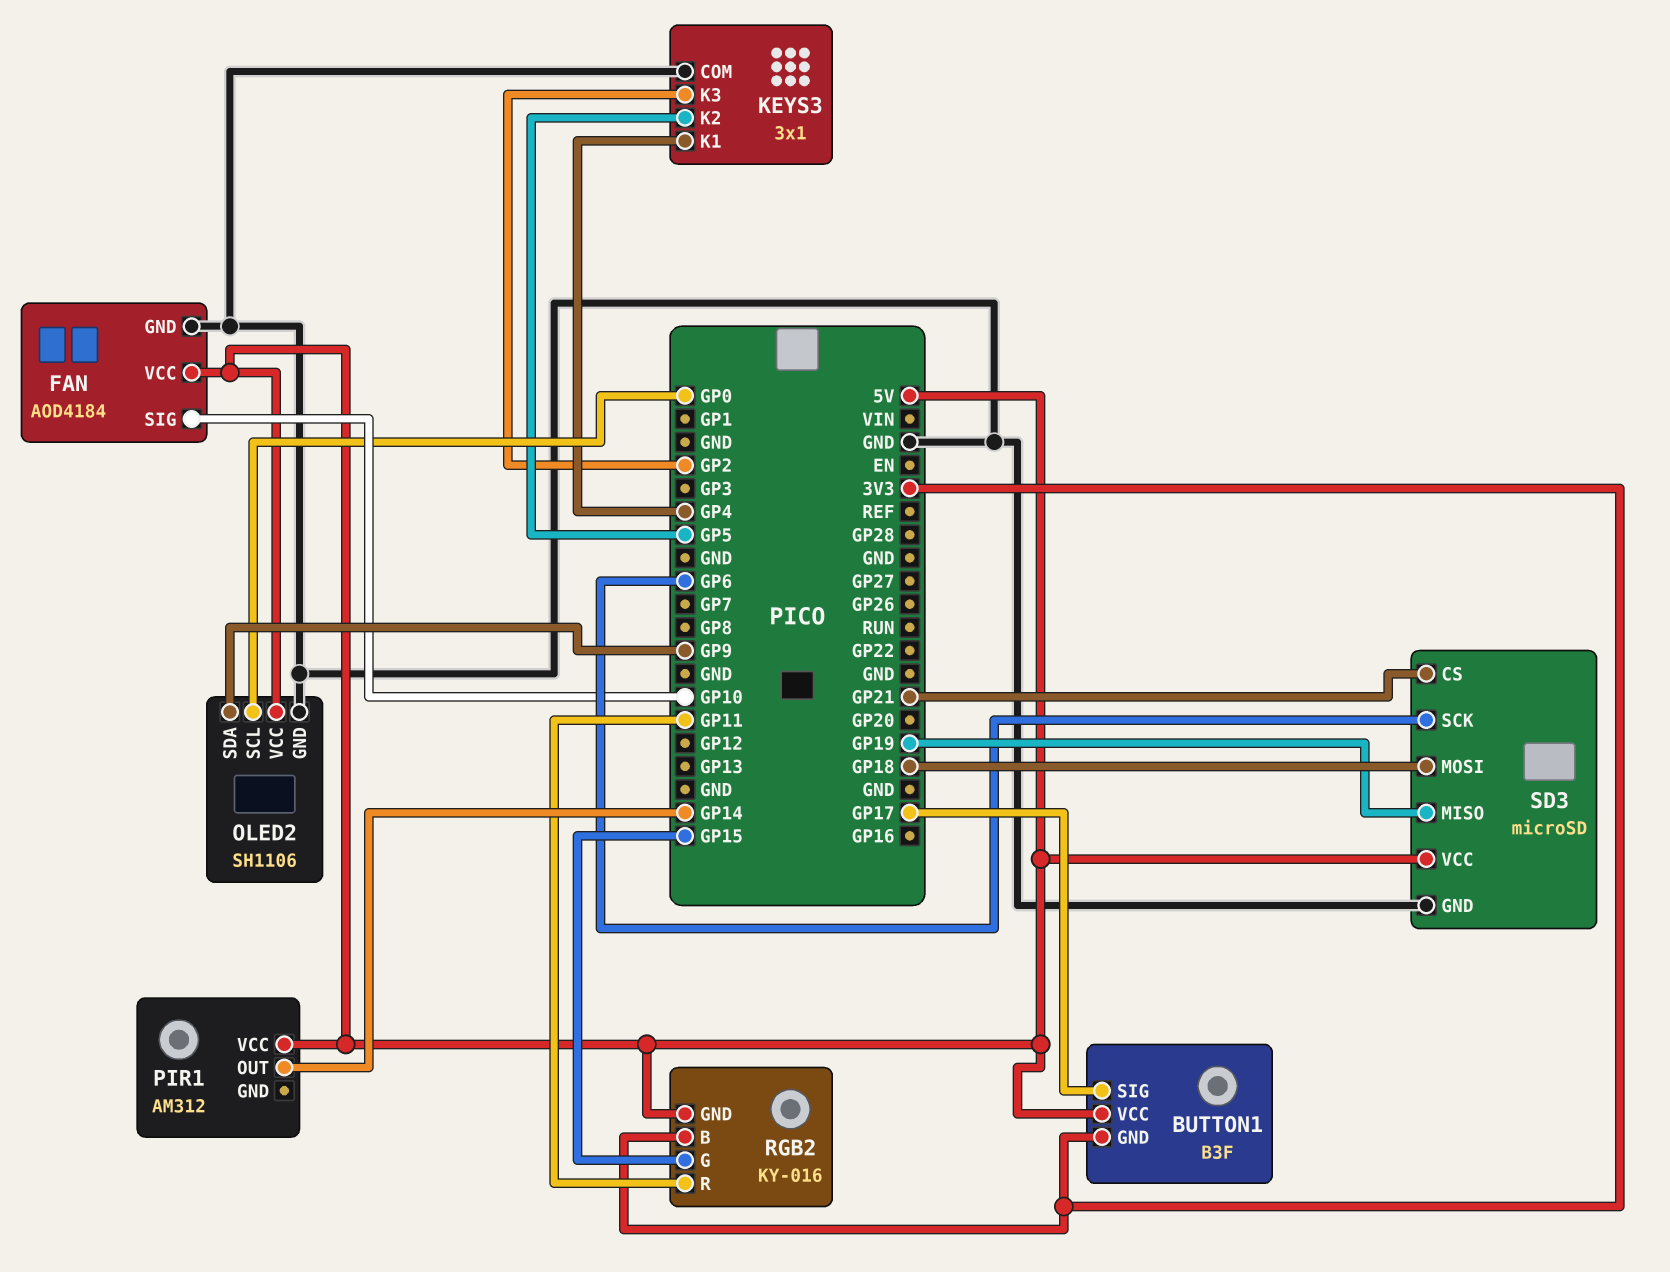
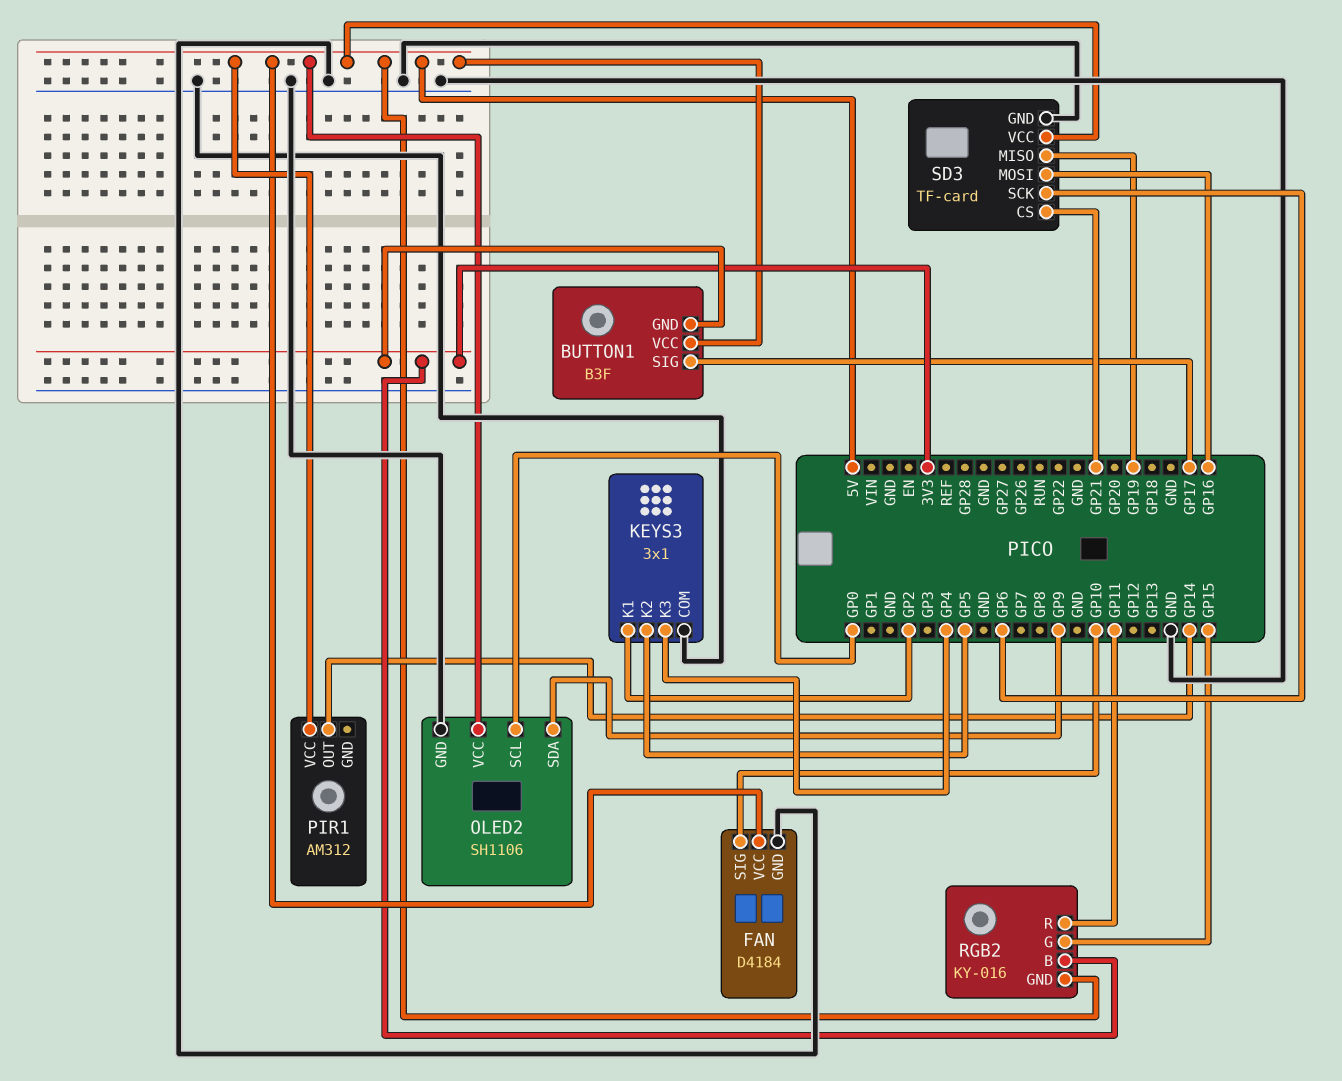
FAN: AOD4184 -> D4184
KEYS3 pin K1: GP4 -> GP2
KEYS3 pin K3: GP2 -> GP4
SD3: microSD -> TF-card
SD3 pin MOSI: GP18 -> GP16

